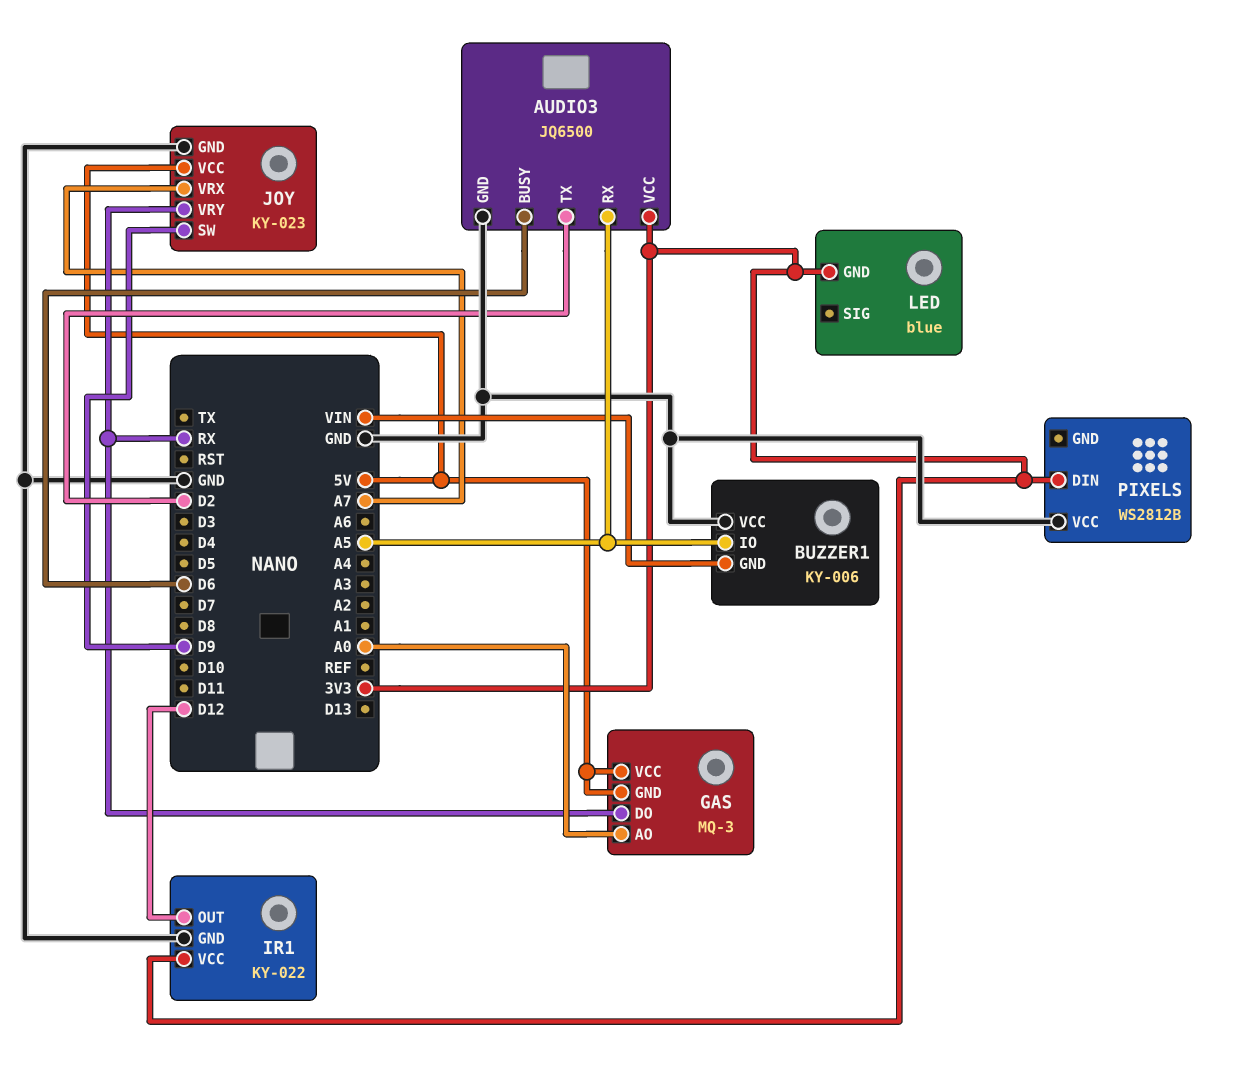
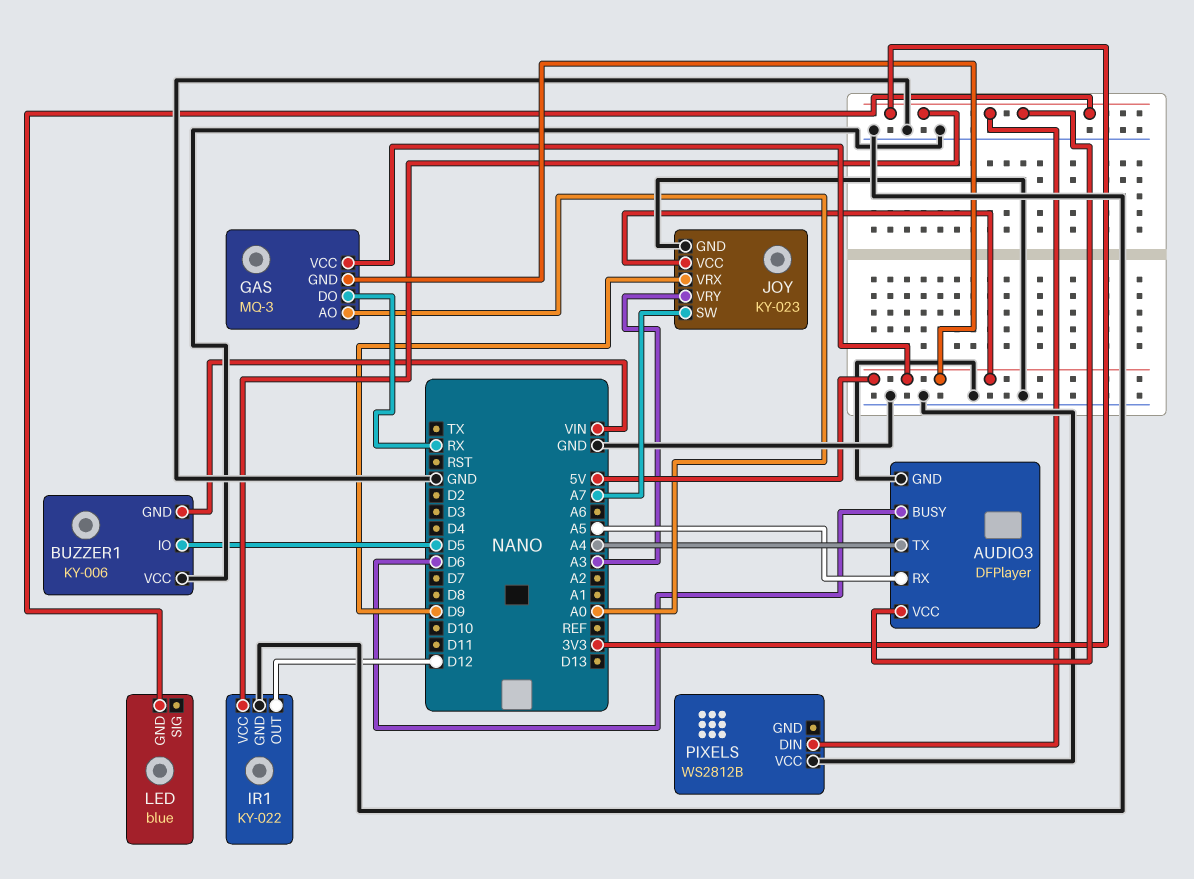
AUDIO3: JQ6500 -> DFPlayer
AUDIO3 pin TX: D2 -> A4
BUZZER1 pin IO: A5 -> D5
JOY pin SW: D9 -> A7
JOY pin VRX: A7 -> D9
JOY pin VRY: RX -> A3

